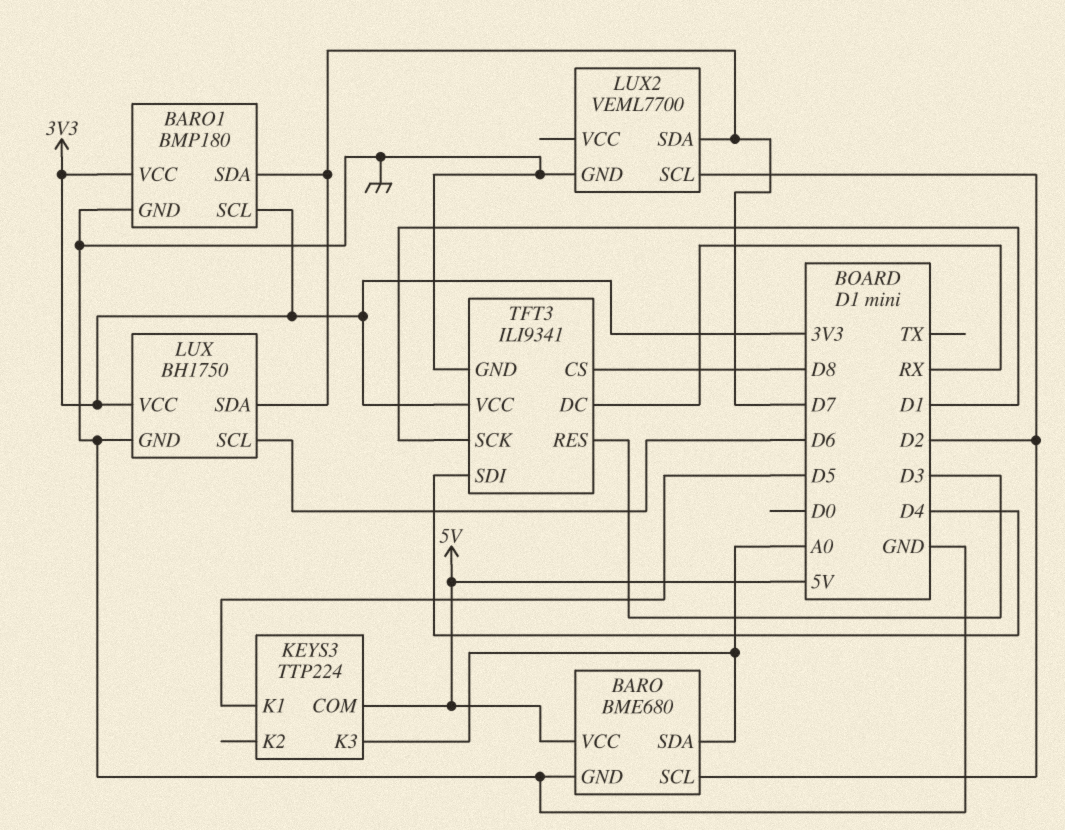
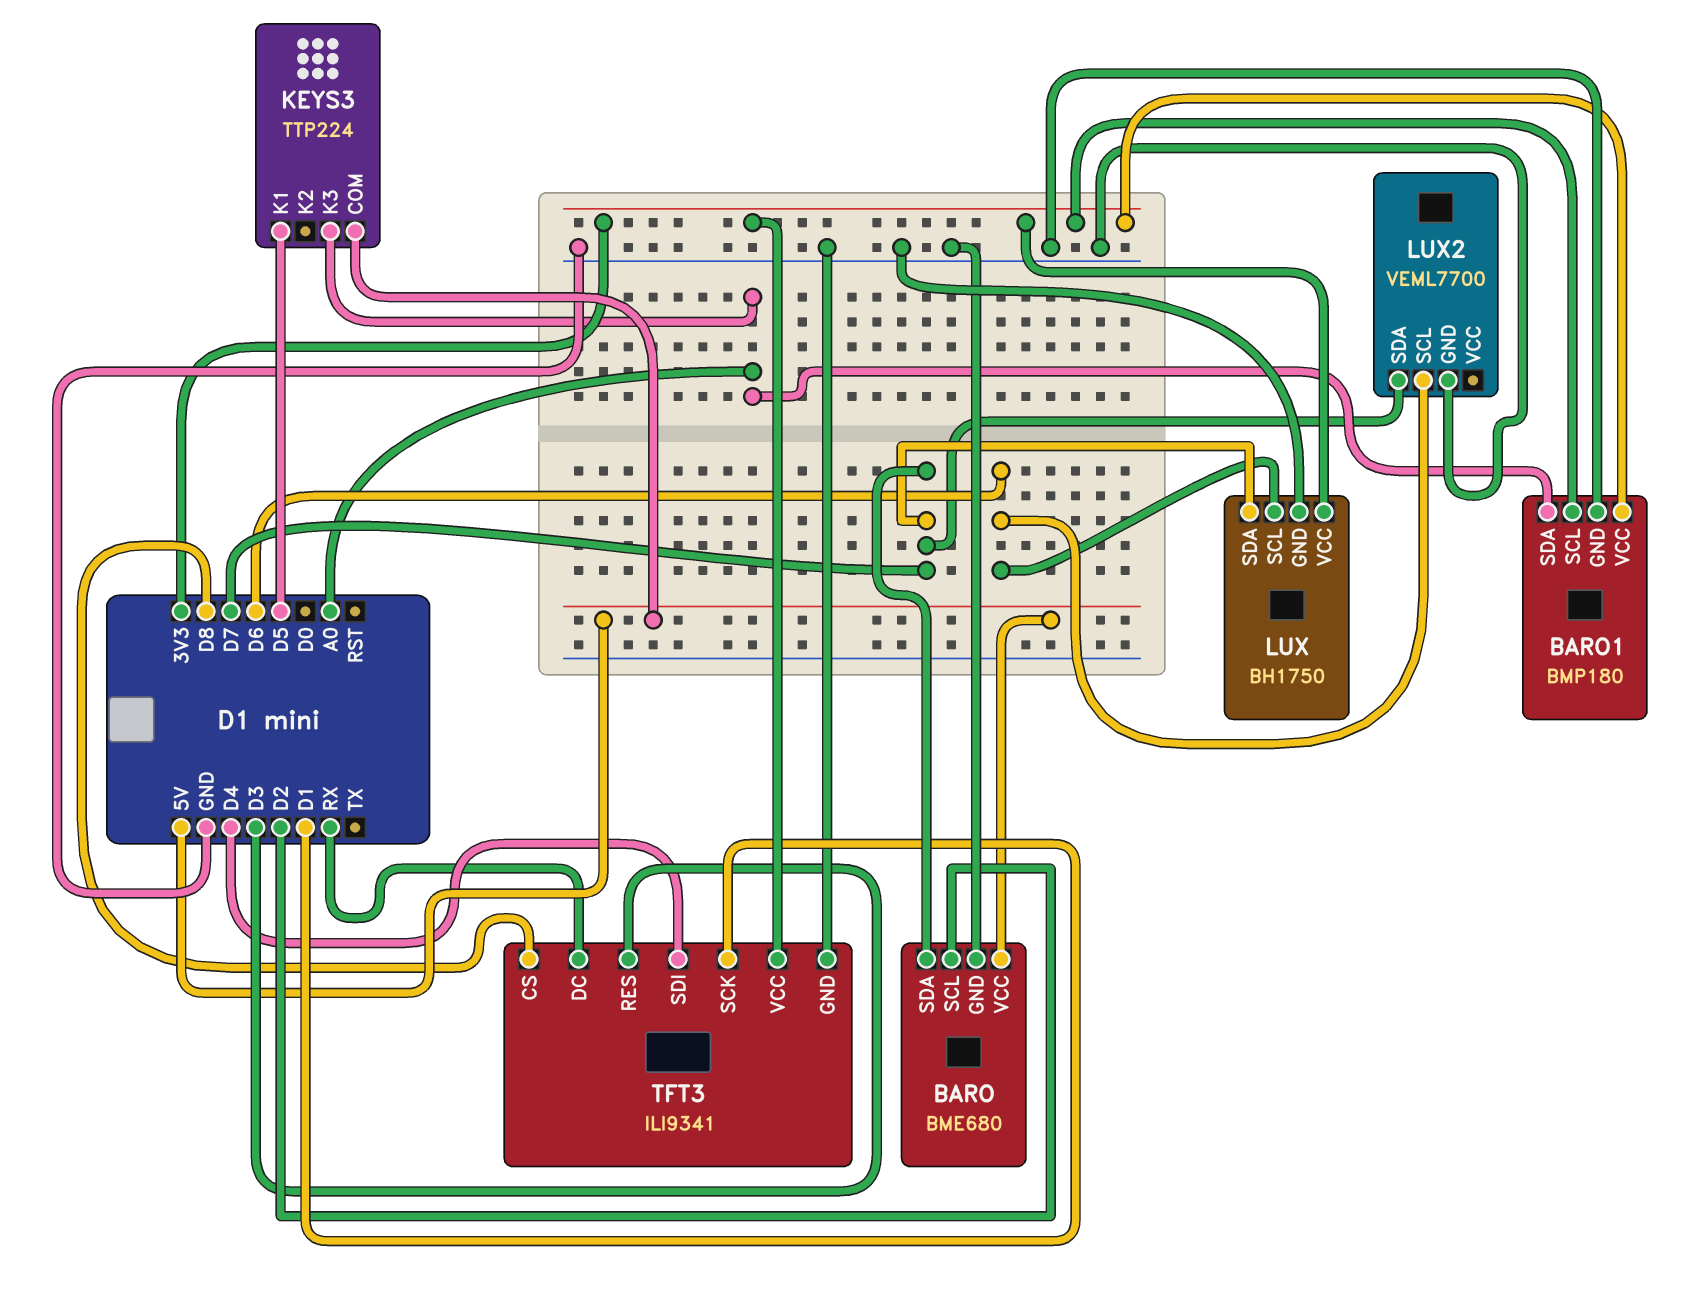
BARO pin SDA: A0 -> D7
BARO1 pin SDA: D7 -> A0
LUX2 pin SCL: D2 -> D6

